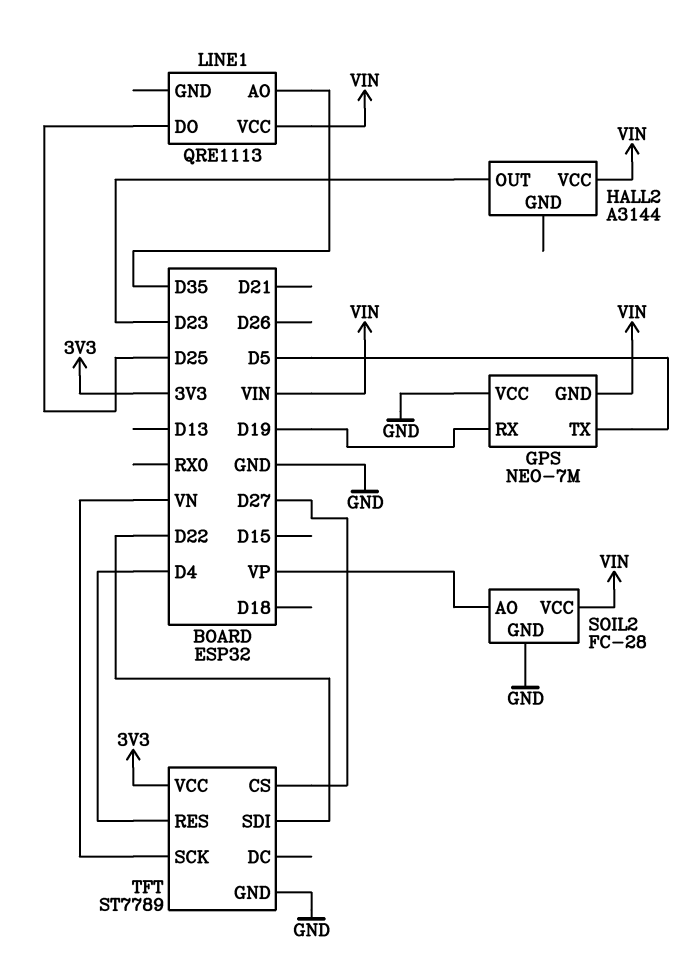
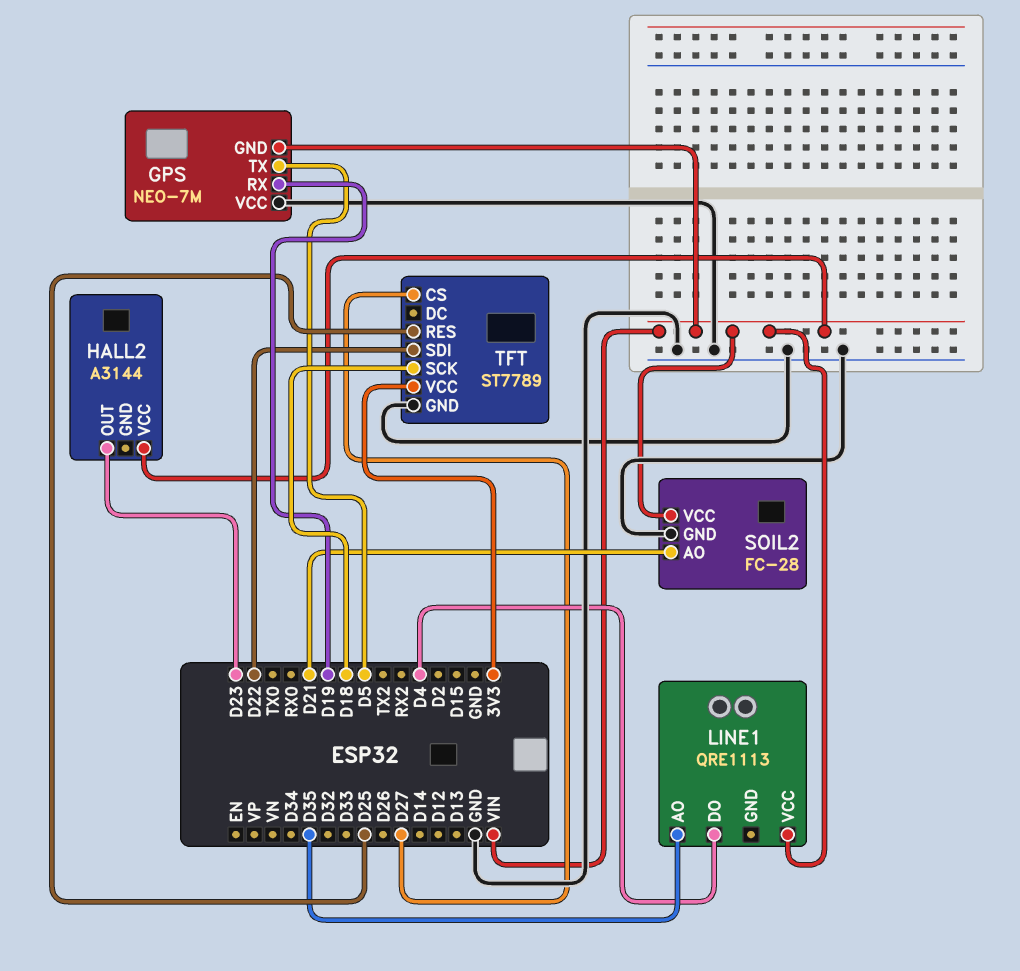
LINE1 pin DO: D25 -> D4
SOIL2 pin AO: VP -> D21
TFT pin RES: D4 -> D25
TFT pin SCK: VN -> D18

